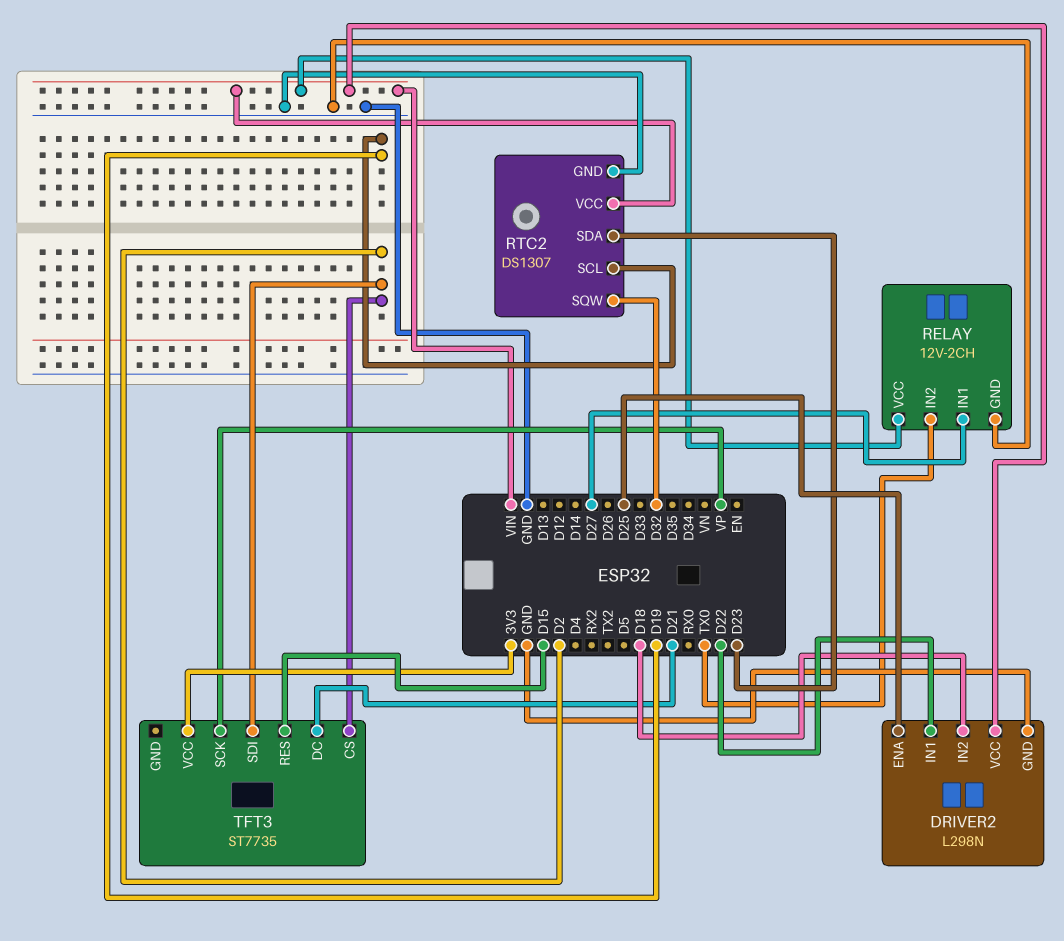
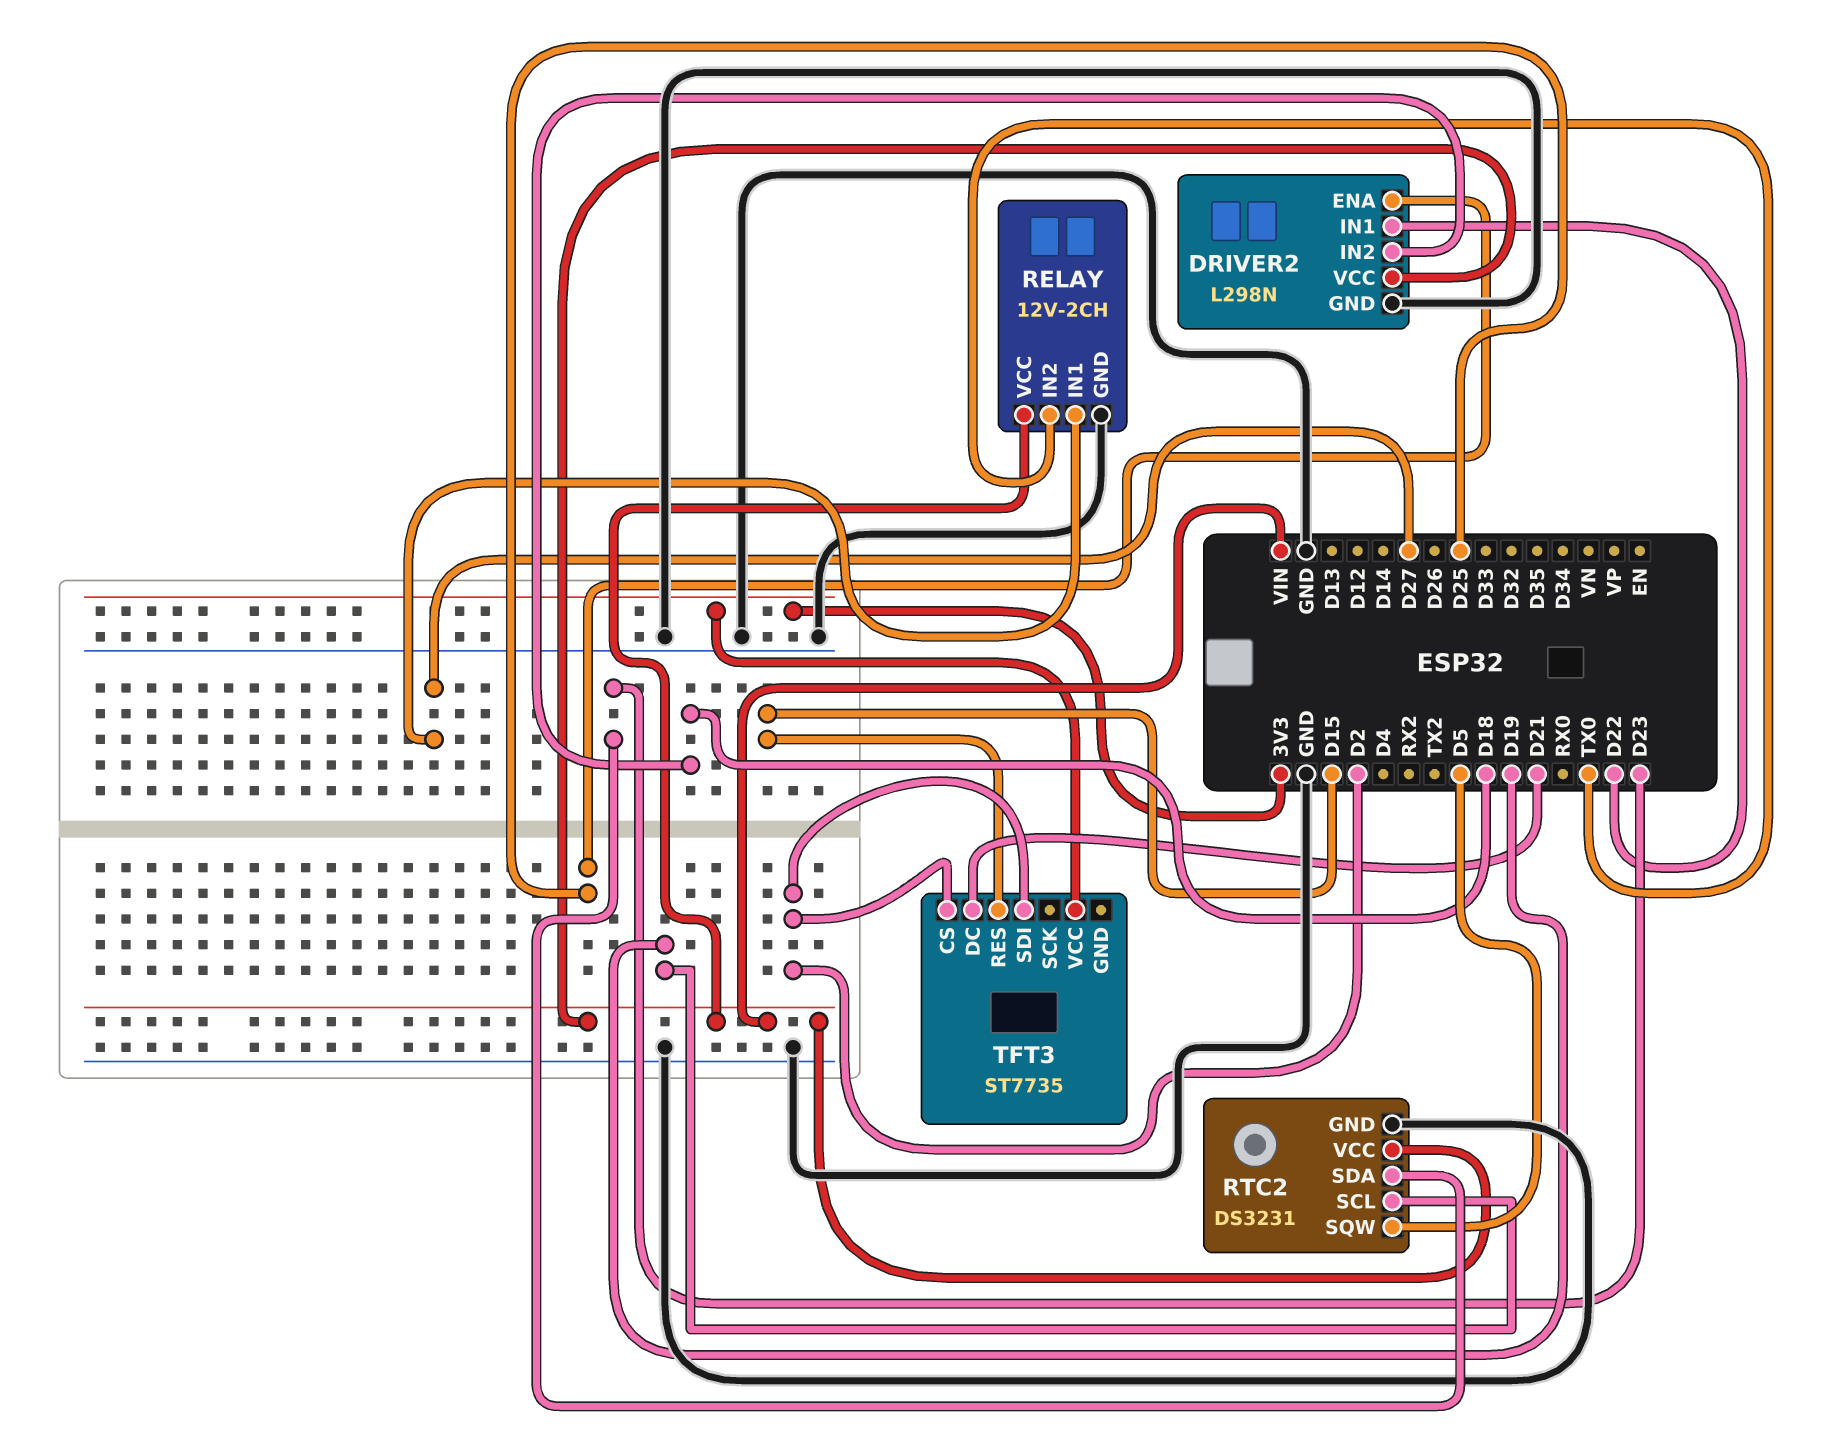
RTC2: DS1307 -> DS3231
RTC2 pin SQW: D32 -> D5
TFT3 pin SCK: VP -> none

